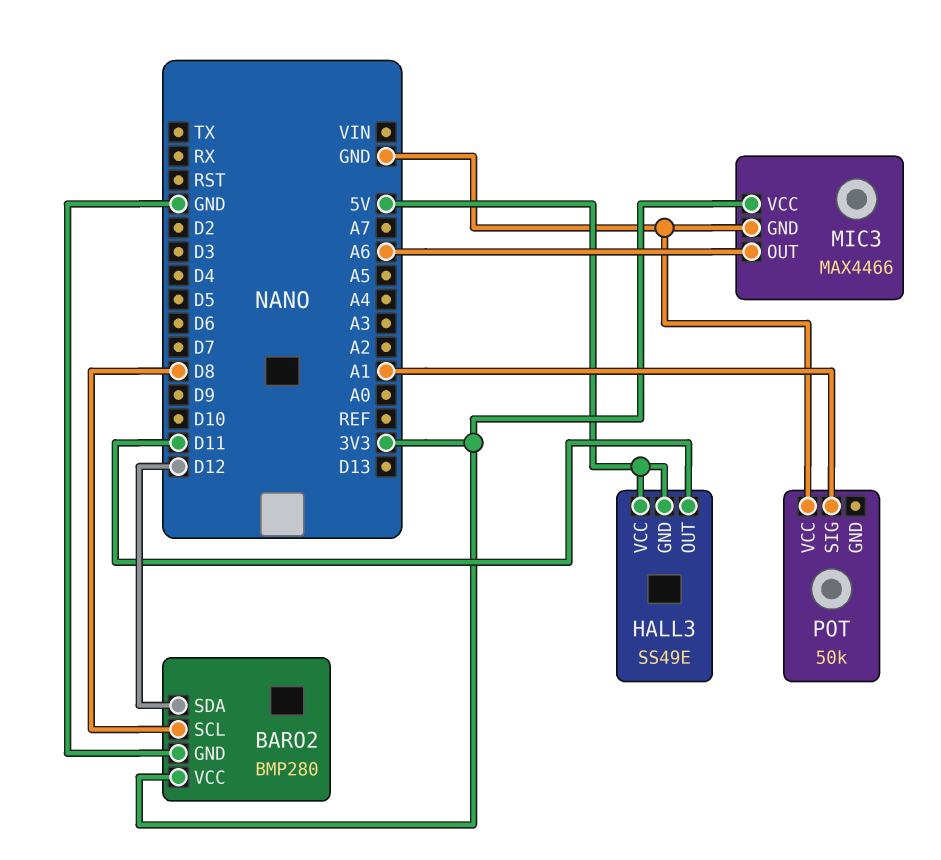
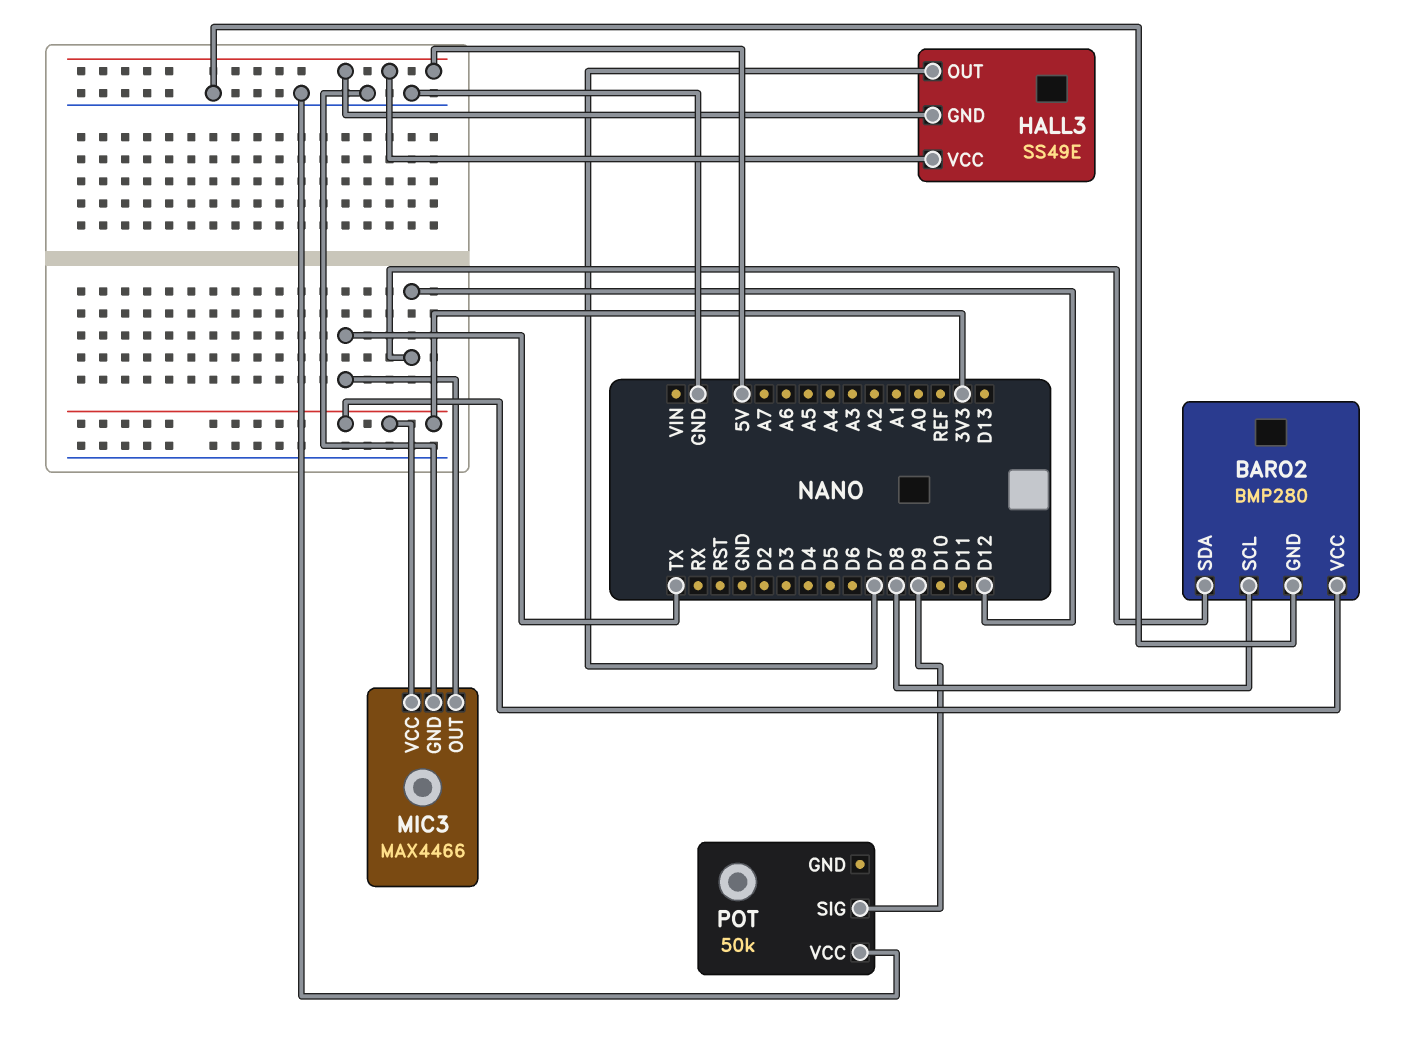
HALL3 pin OUT: D11 -> D7
MIC3 pin OUT: A6 -> TX
POT pin SIG: A1 -> D9

